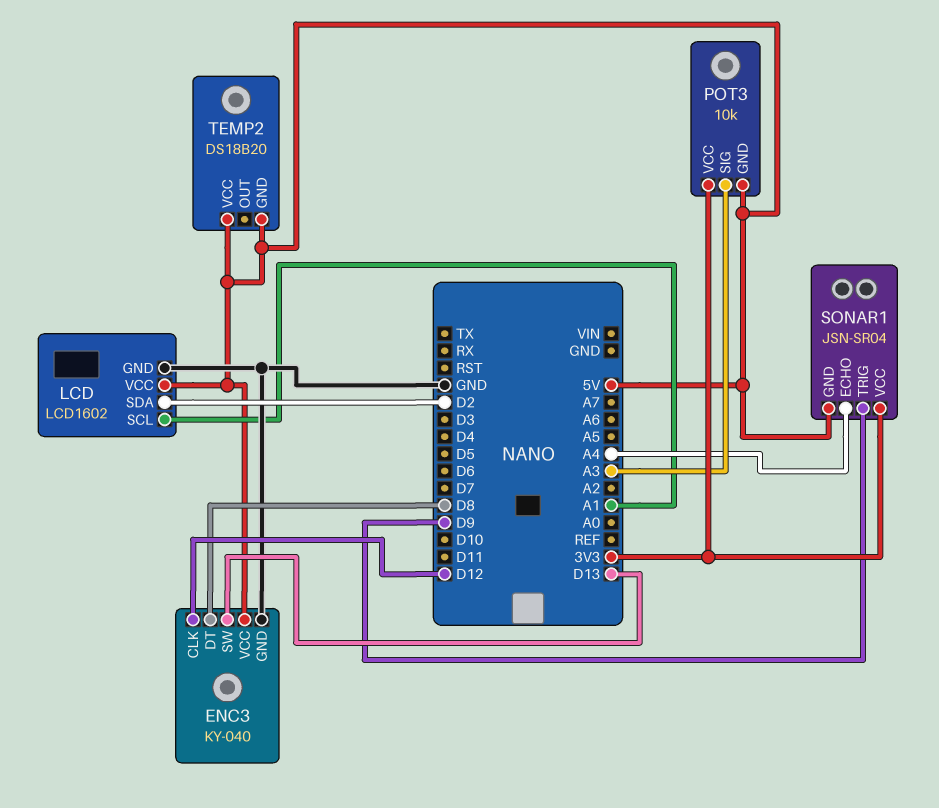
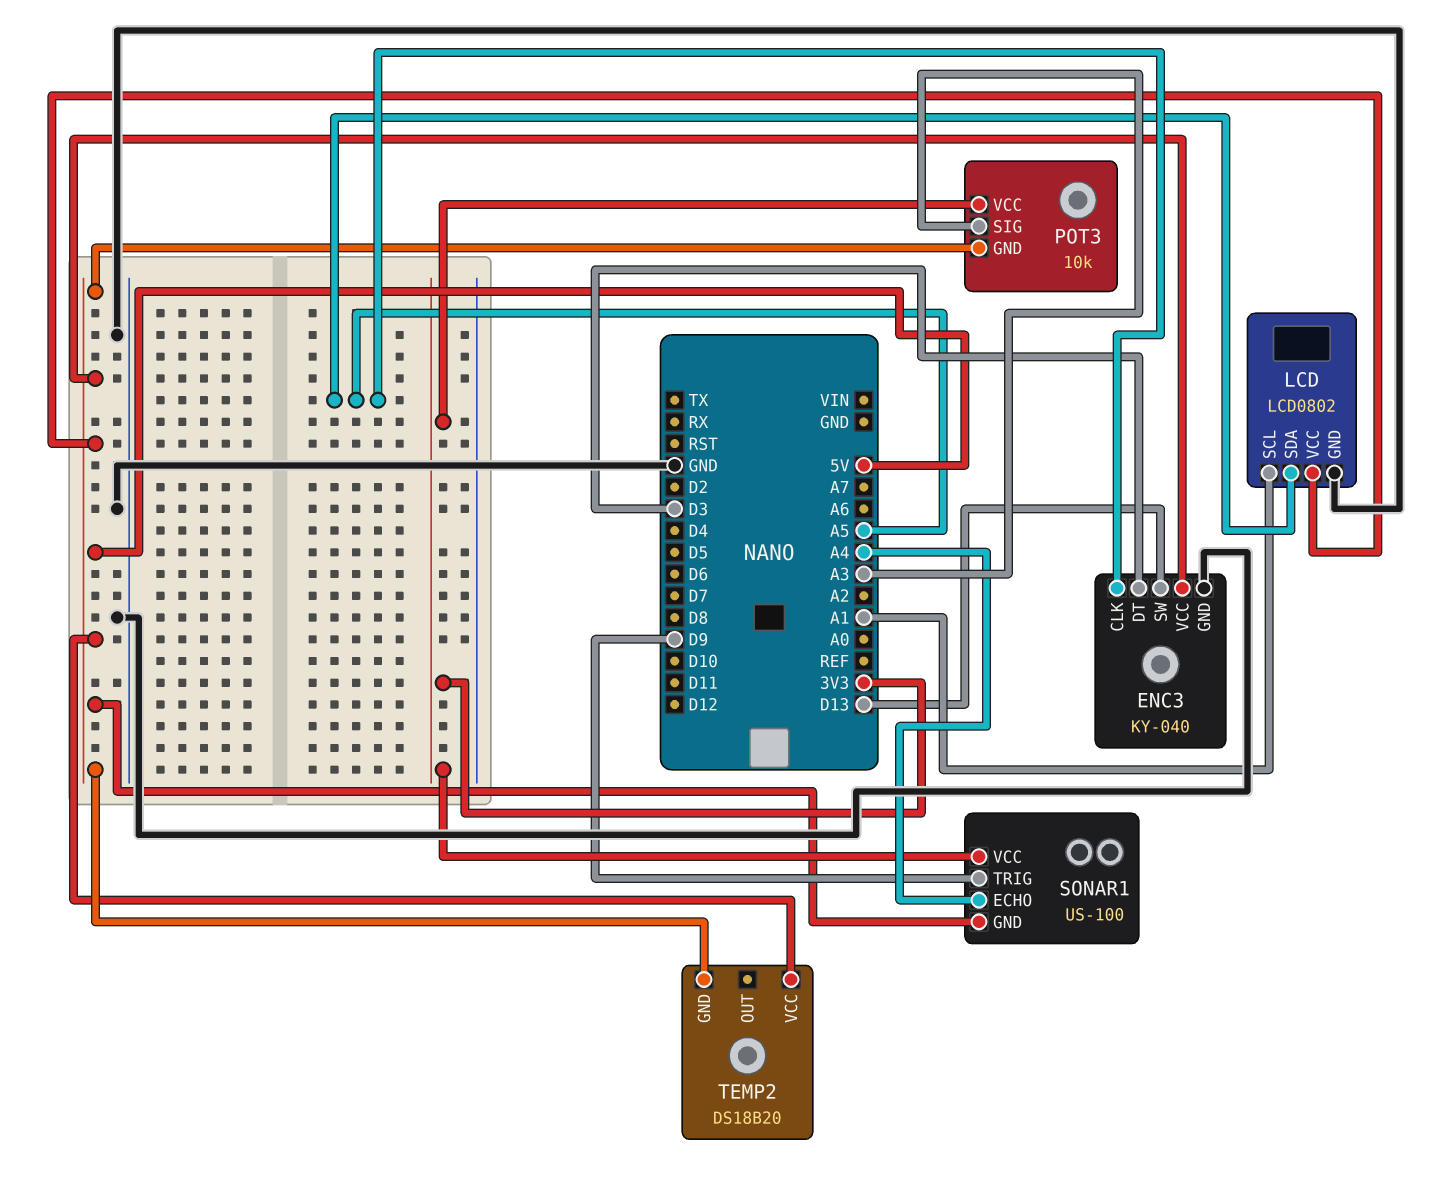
ENC3 pin CLK: D12 -> A5
ENC3 pin DT: D8 -> D3
LCD: LCD1602 -> LCD0802
LCD pin SDA: D2 -> A5
SONAR1: JSN-SR04 -> US-100

